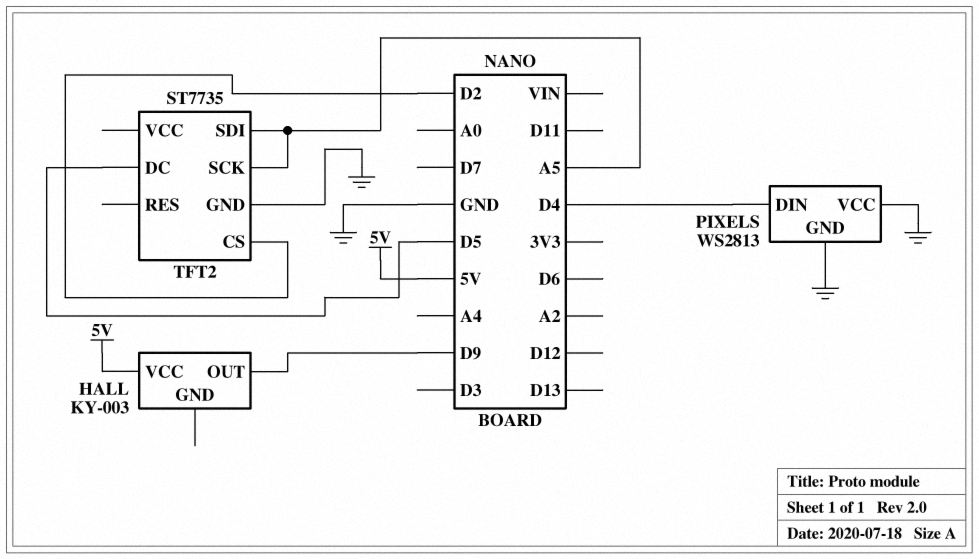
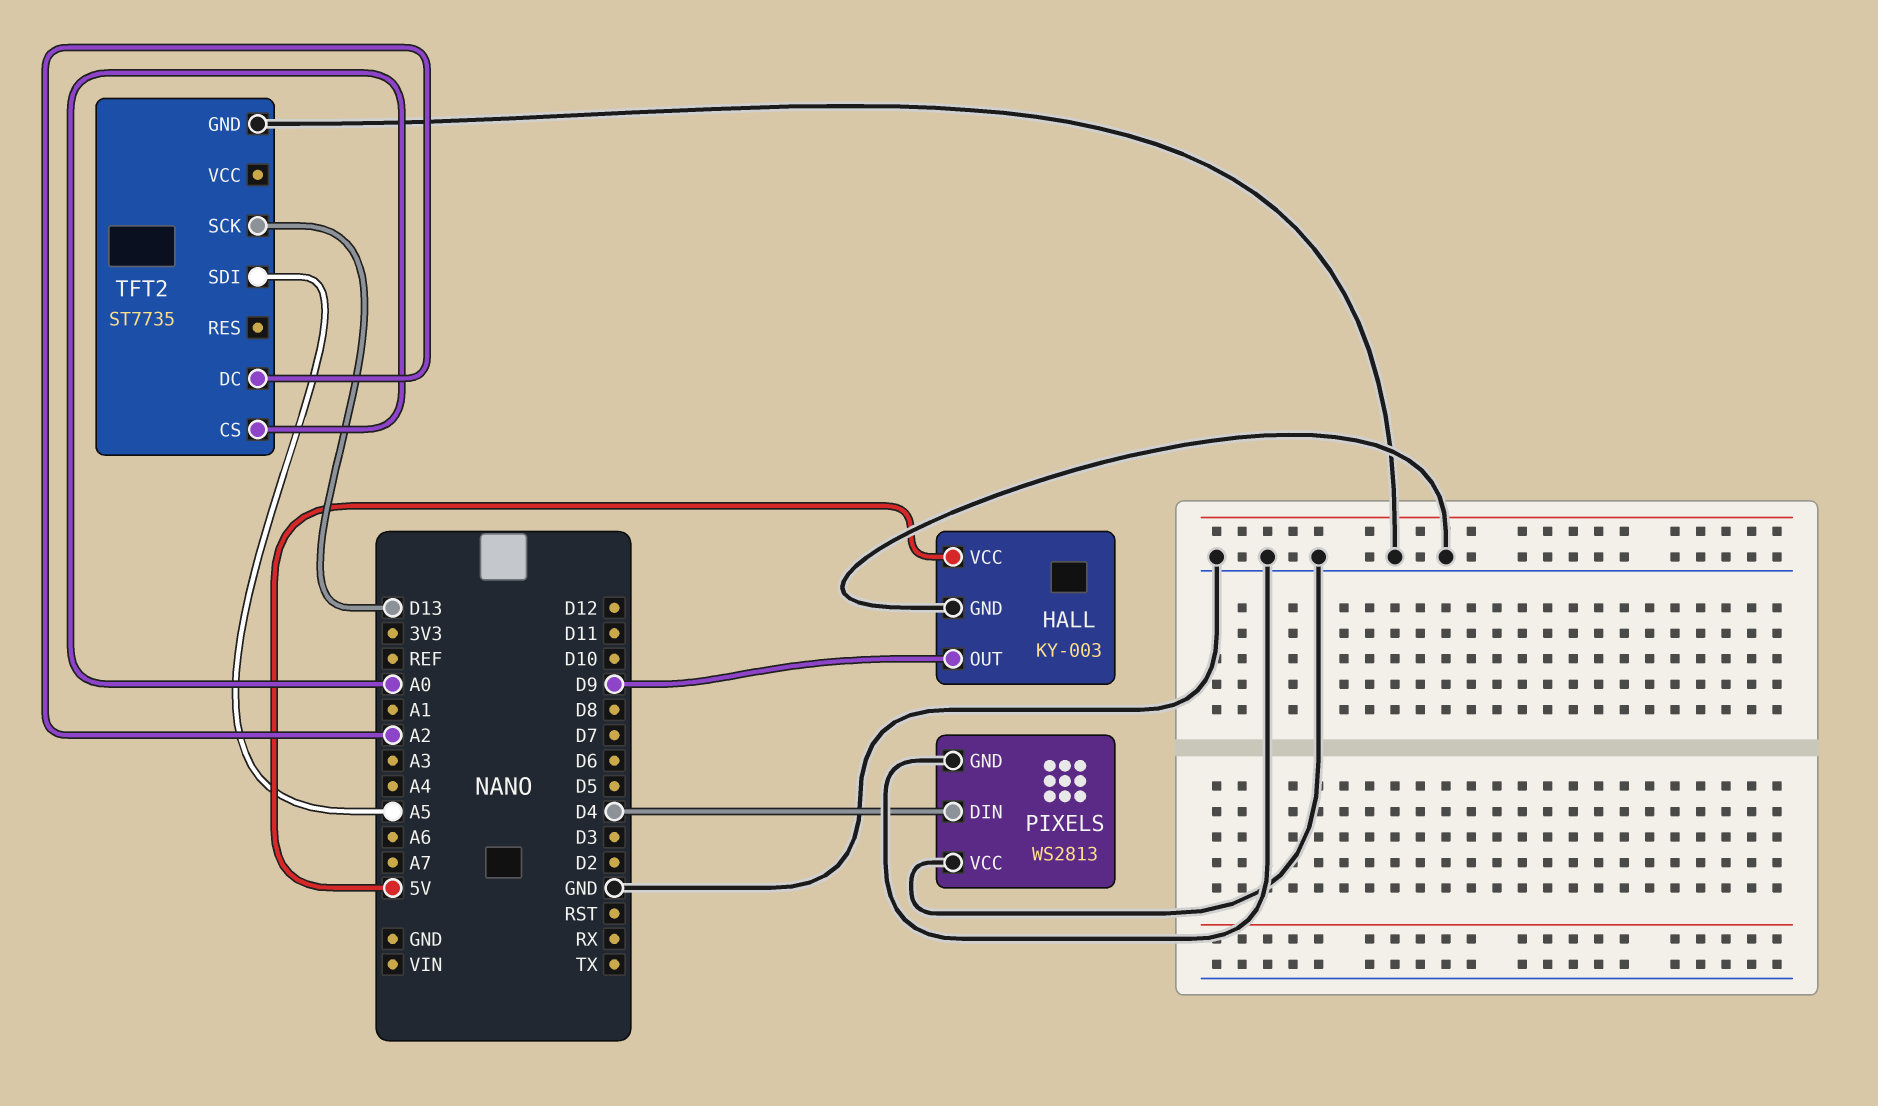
HALL pin GND: none -> GND
TFT2 pin CS: D2 -> A0
TFT2 pin DC: D5 -> A2
TFT2 pin SCK: A5 -> D13

